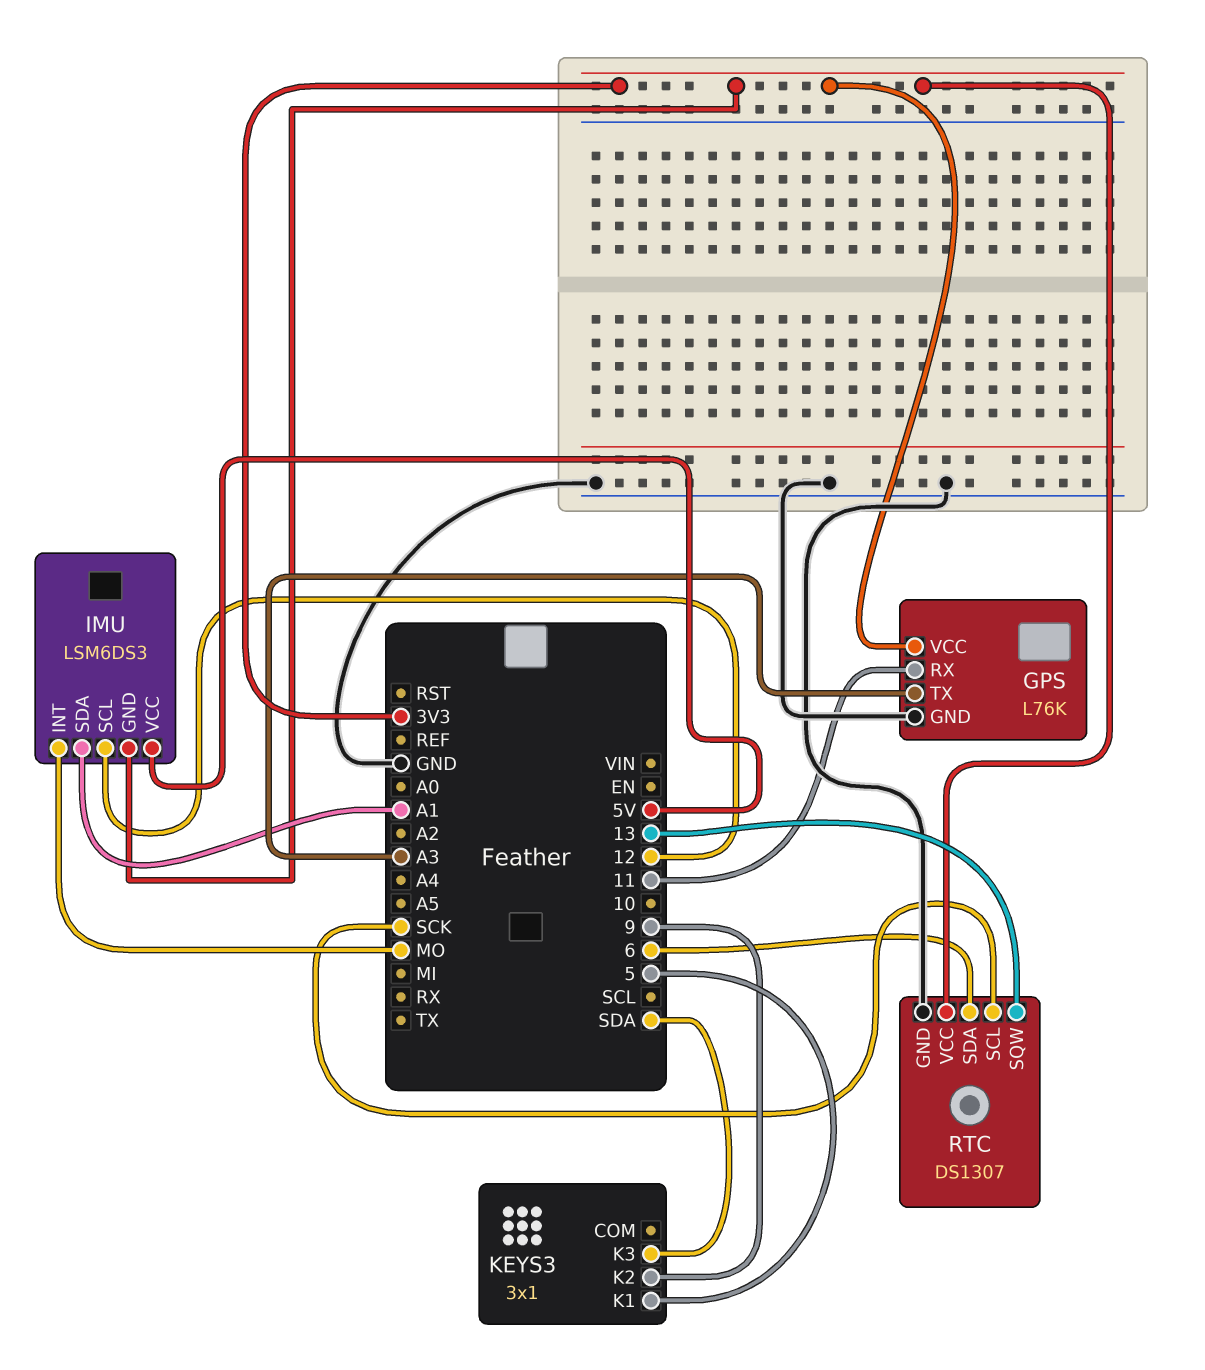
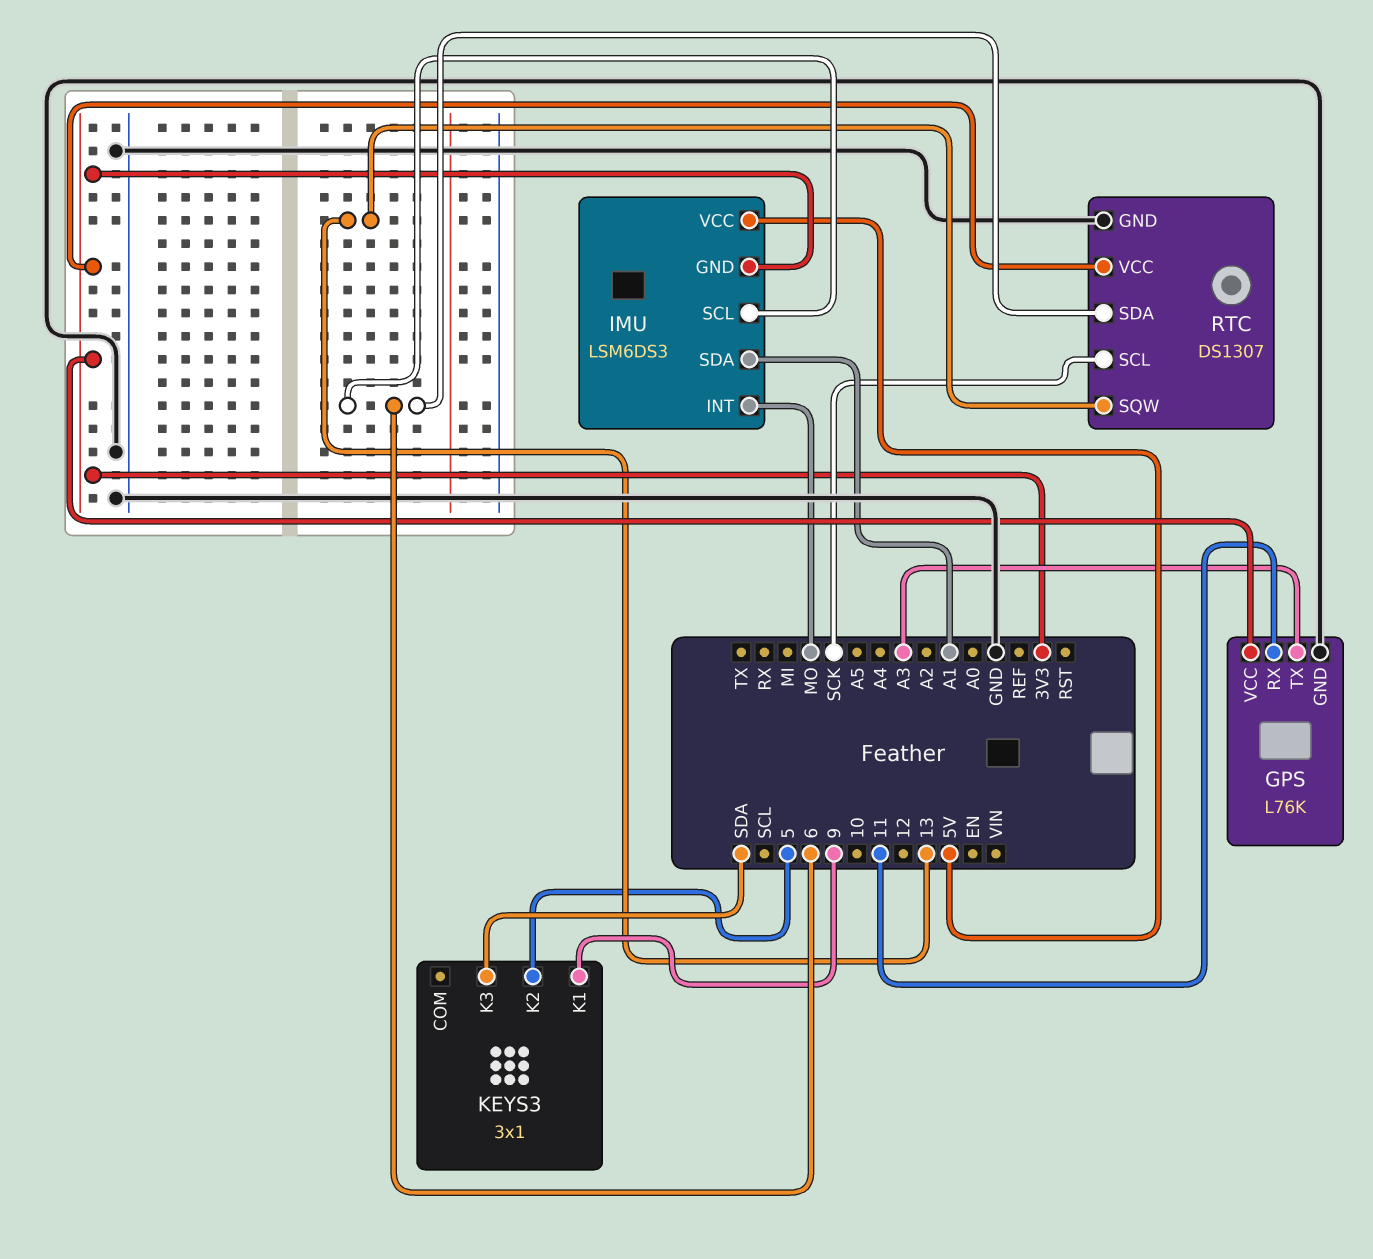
IMU pin SCL: 12 -> 6
KEYS3 pin K1: 5 -> 9
KEYS3 pin K2: 9 -> 5

